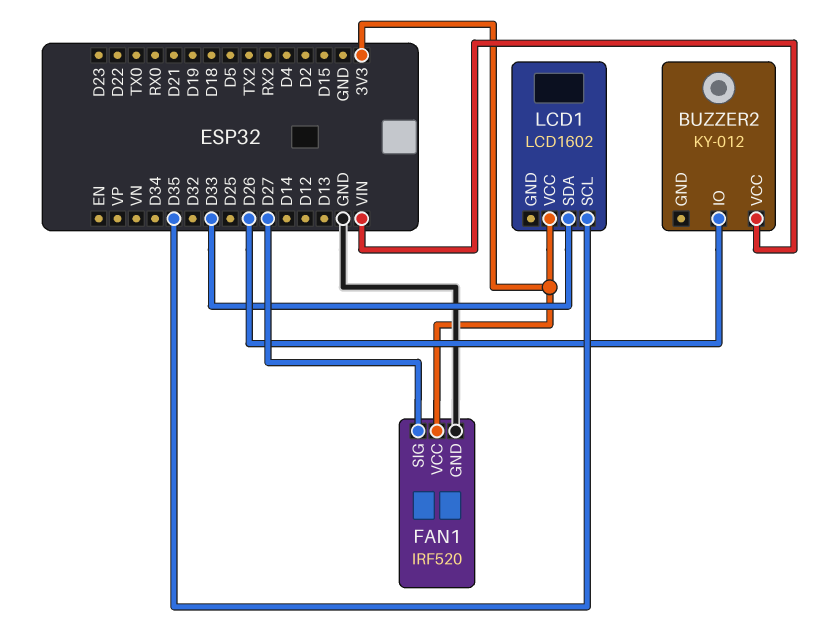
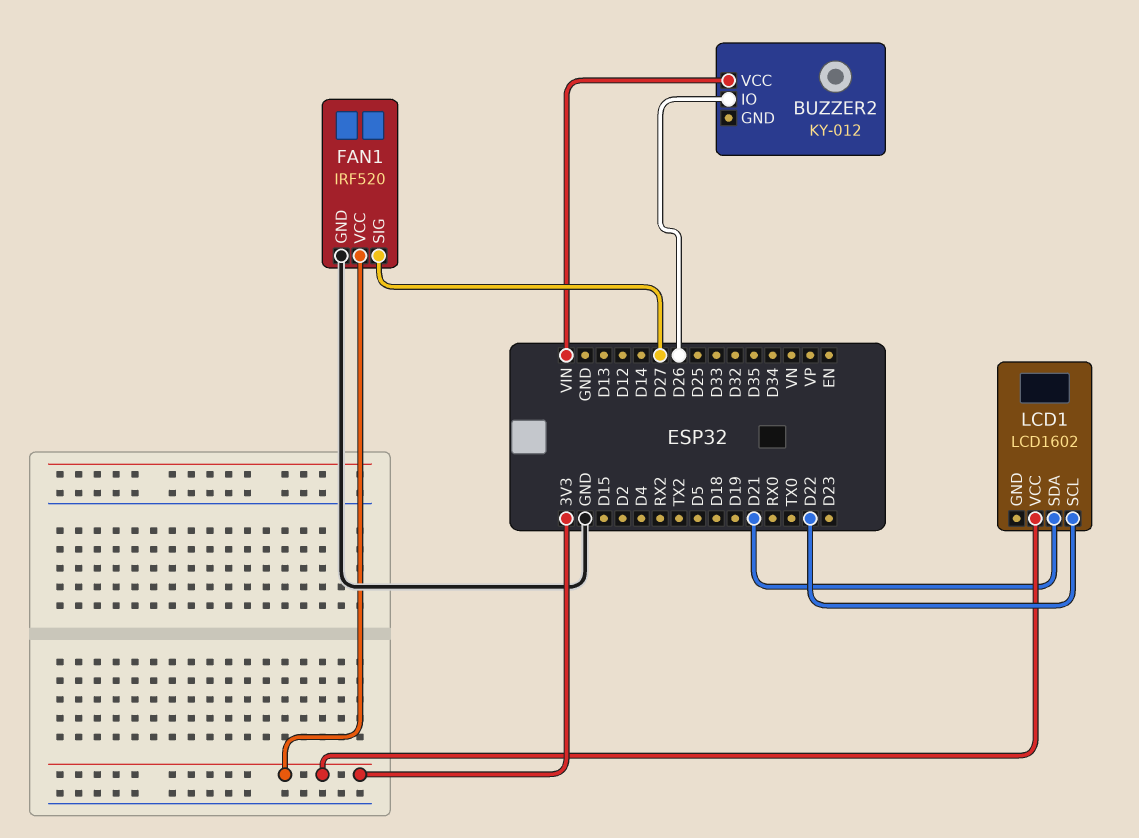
LCD1 pin SCL: D35 -> D22
LCD1 pin SDA: D33 -> D21

